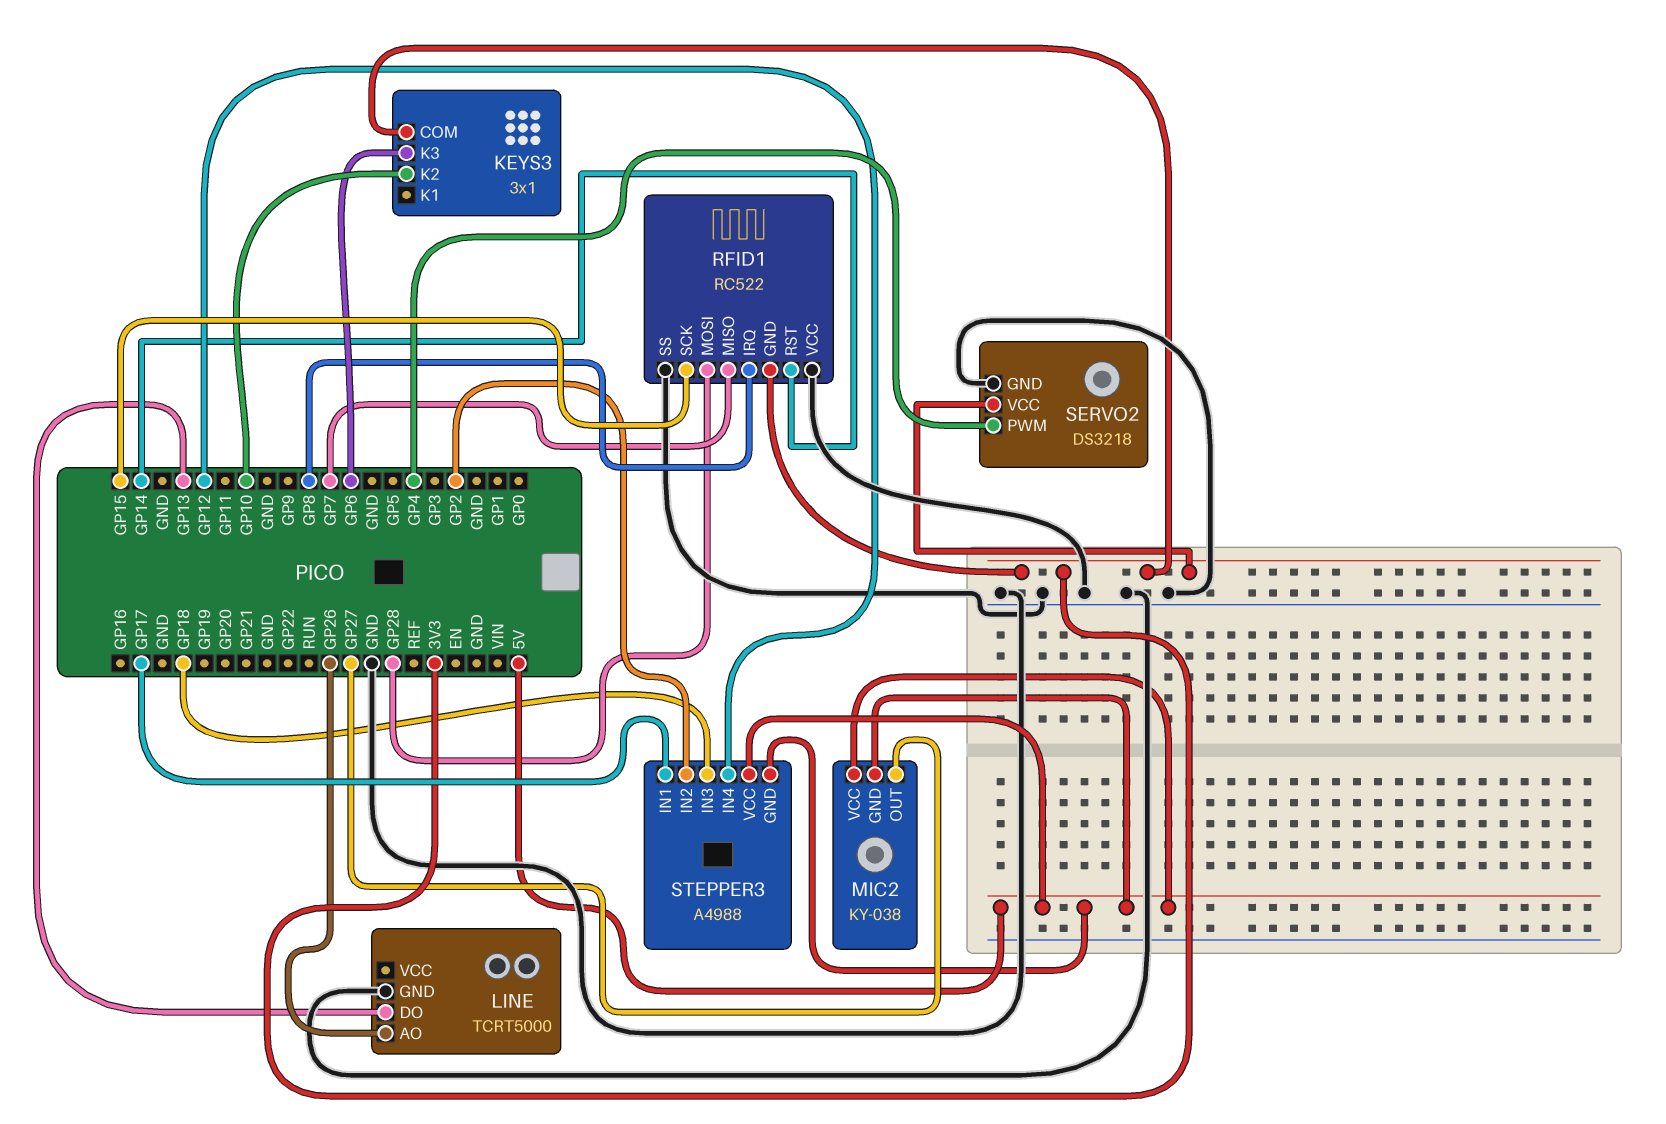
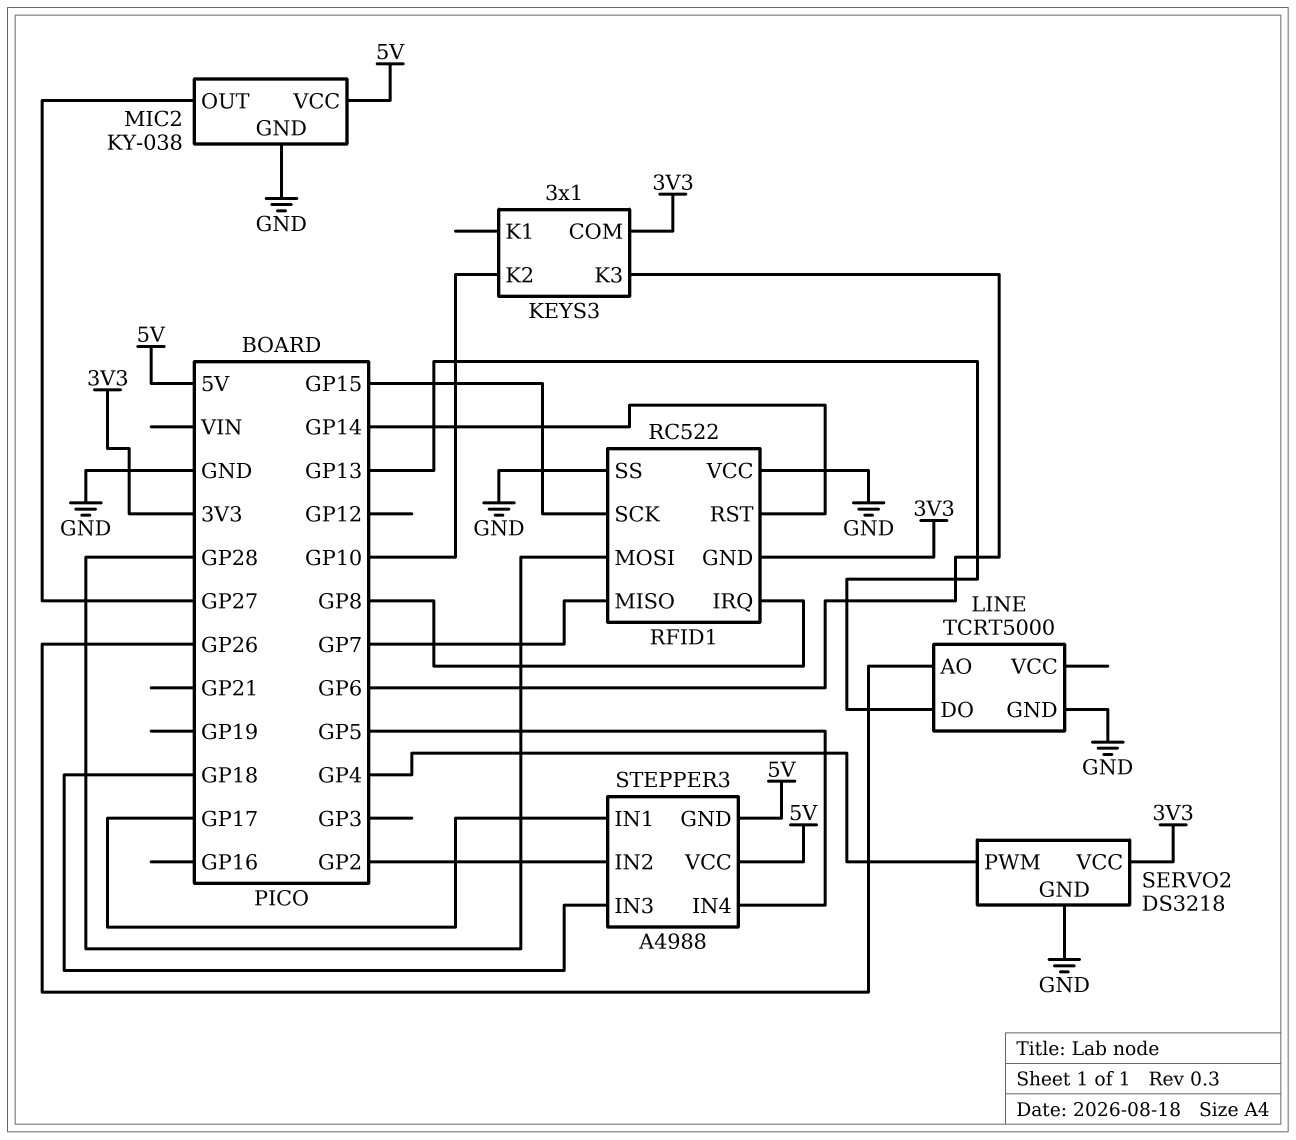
MIC2 pin GND: 5V -> GND
STEPPER3 pin IN4: GP12 -> GP5

